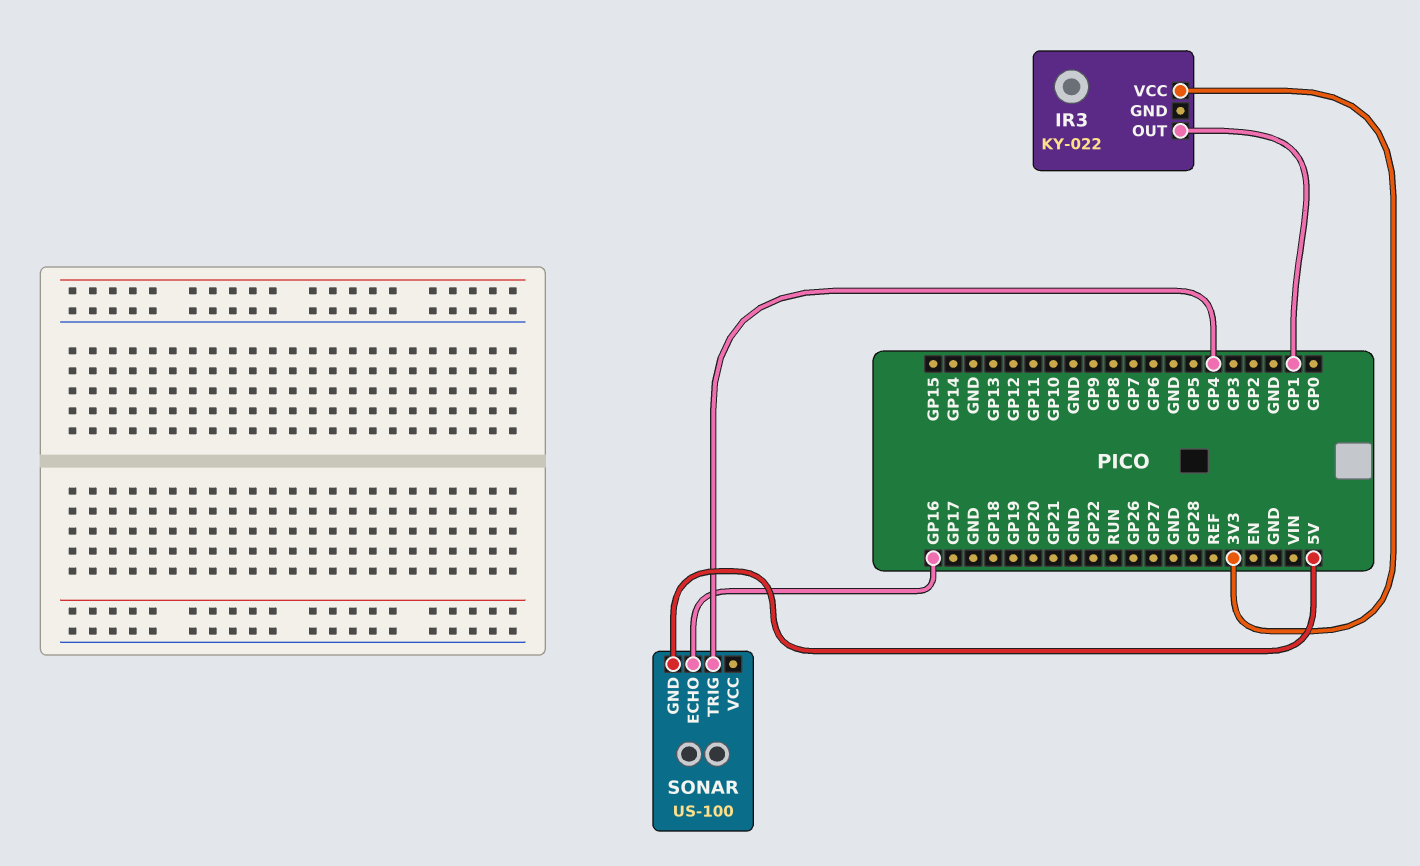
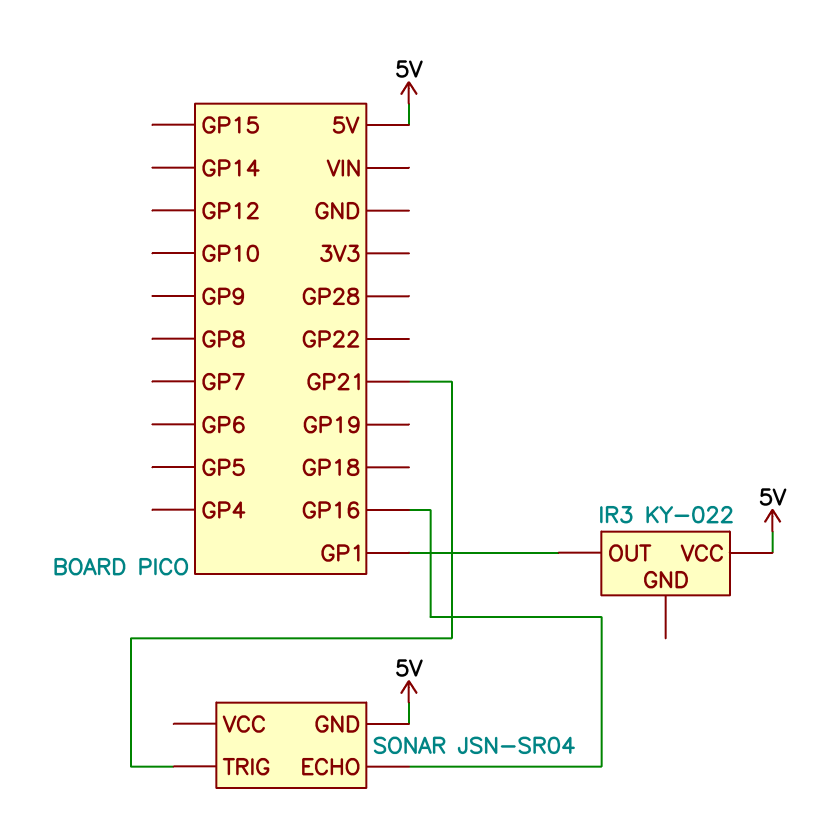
IR3 pin VCC: 3V3 -> 5V
SONAR: US-100 -> JSN-SR04
SONAR pin TRIG: GP4 -> GP21

